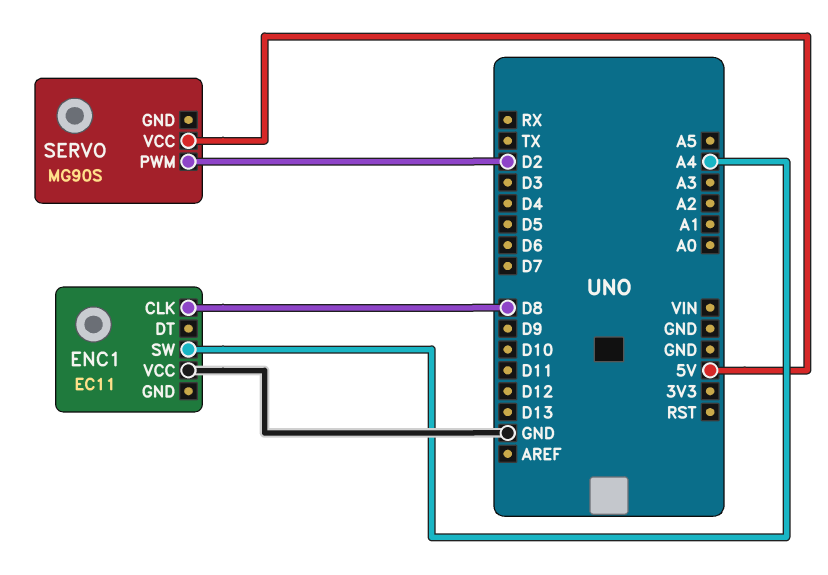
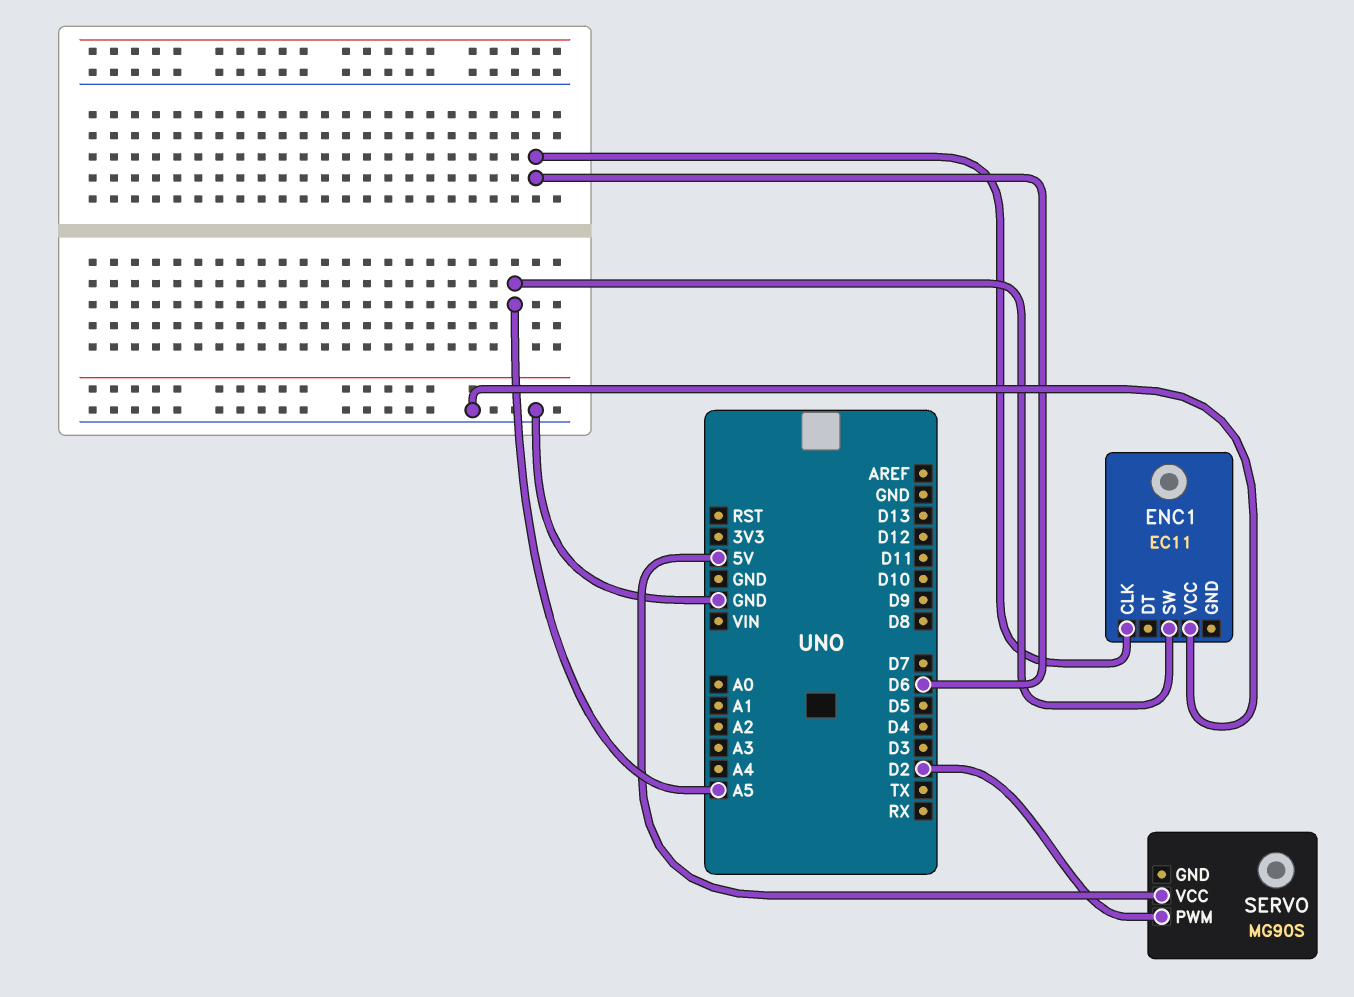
ENC1 pin CLK: D8 -> D6
ENC1 pin SW: A4 -> A5

